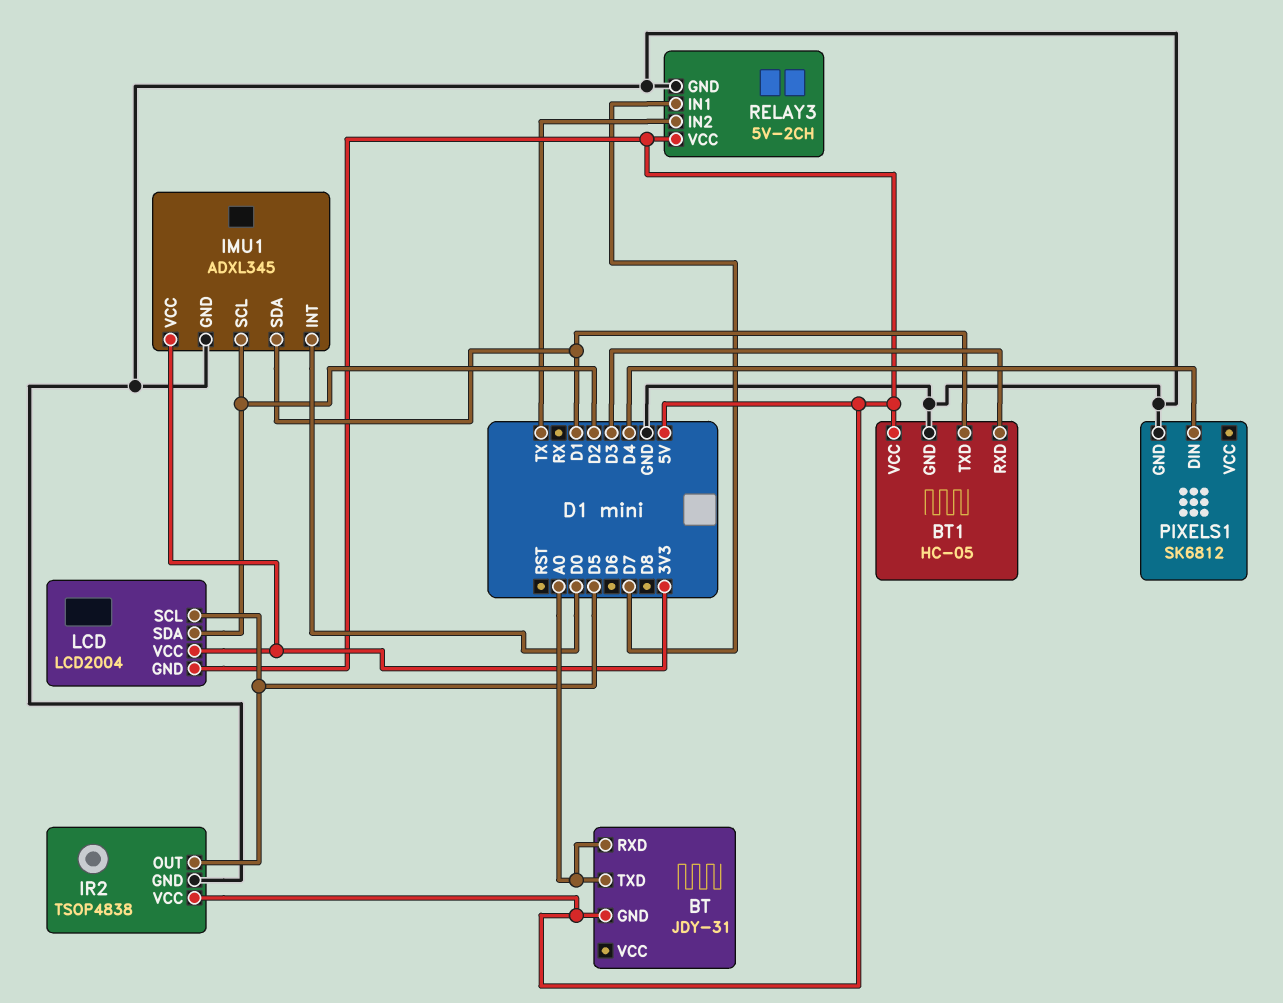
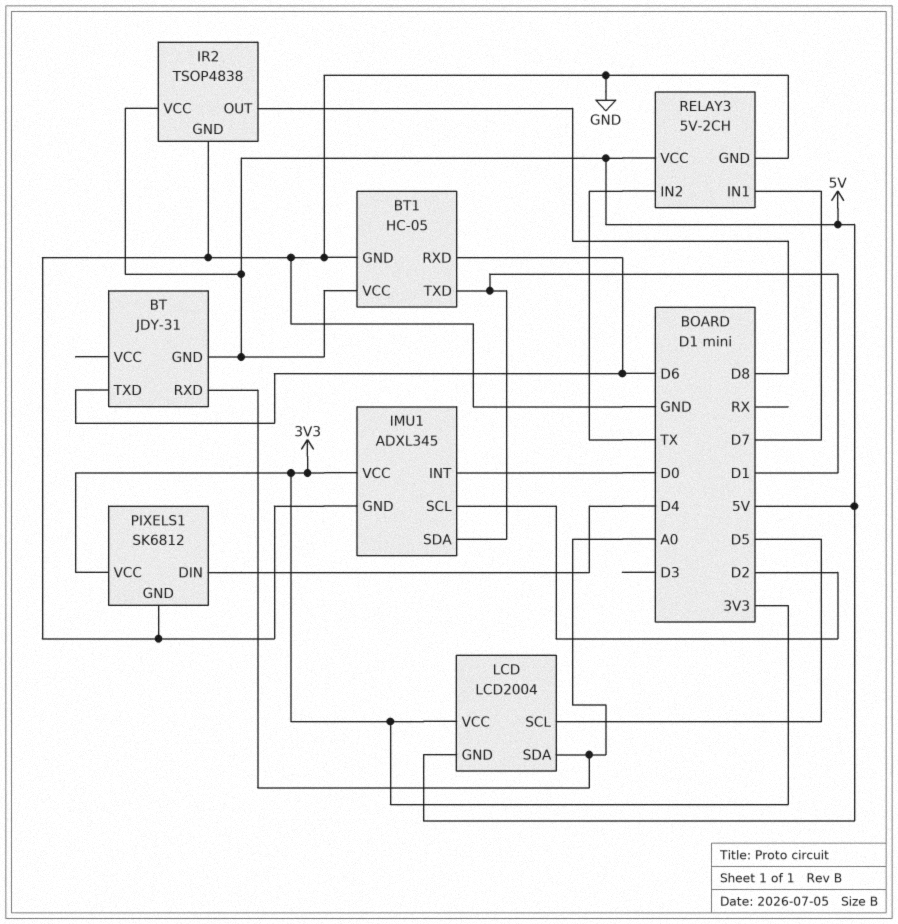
BT pin TXD: A0 -> D6
BT1 pin RXD: D3 -> D6
IR2 pin OUT: D5 -> D8
LCD pin SDA: D2 -> A0
PIXELS1 pin VCC: none -> 3V3

